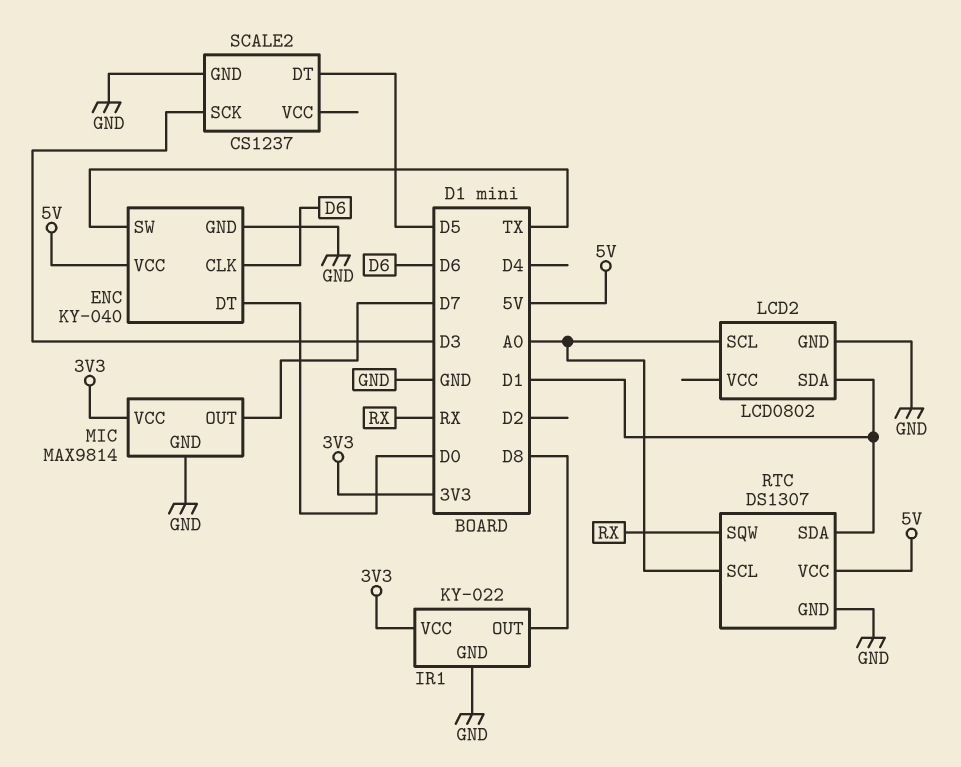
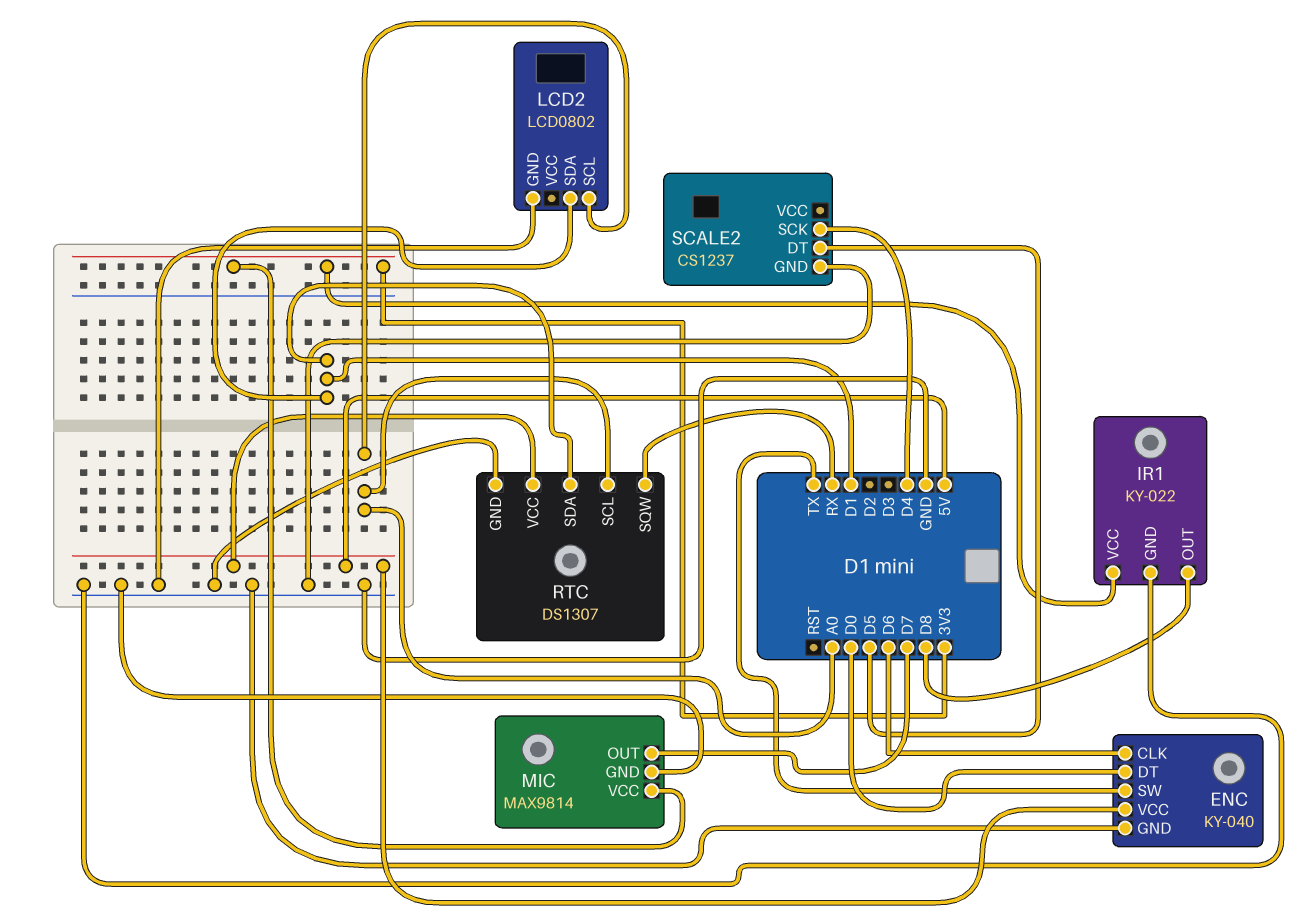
SCALE2 pin SCK: D3 -> D4

